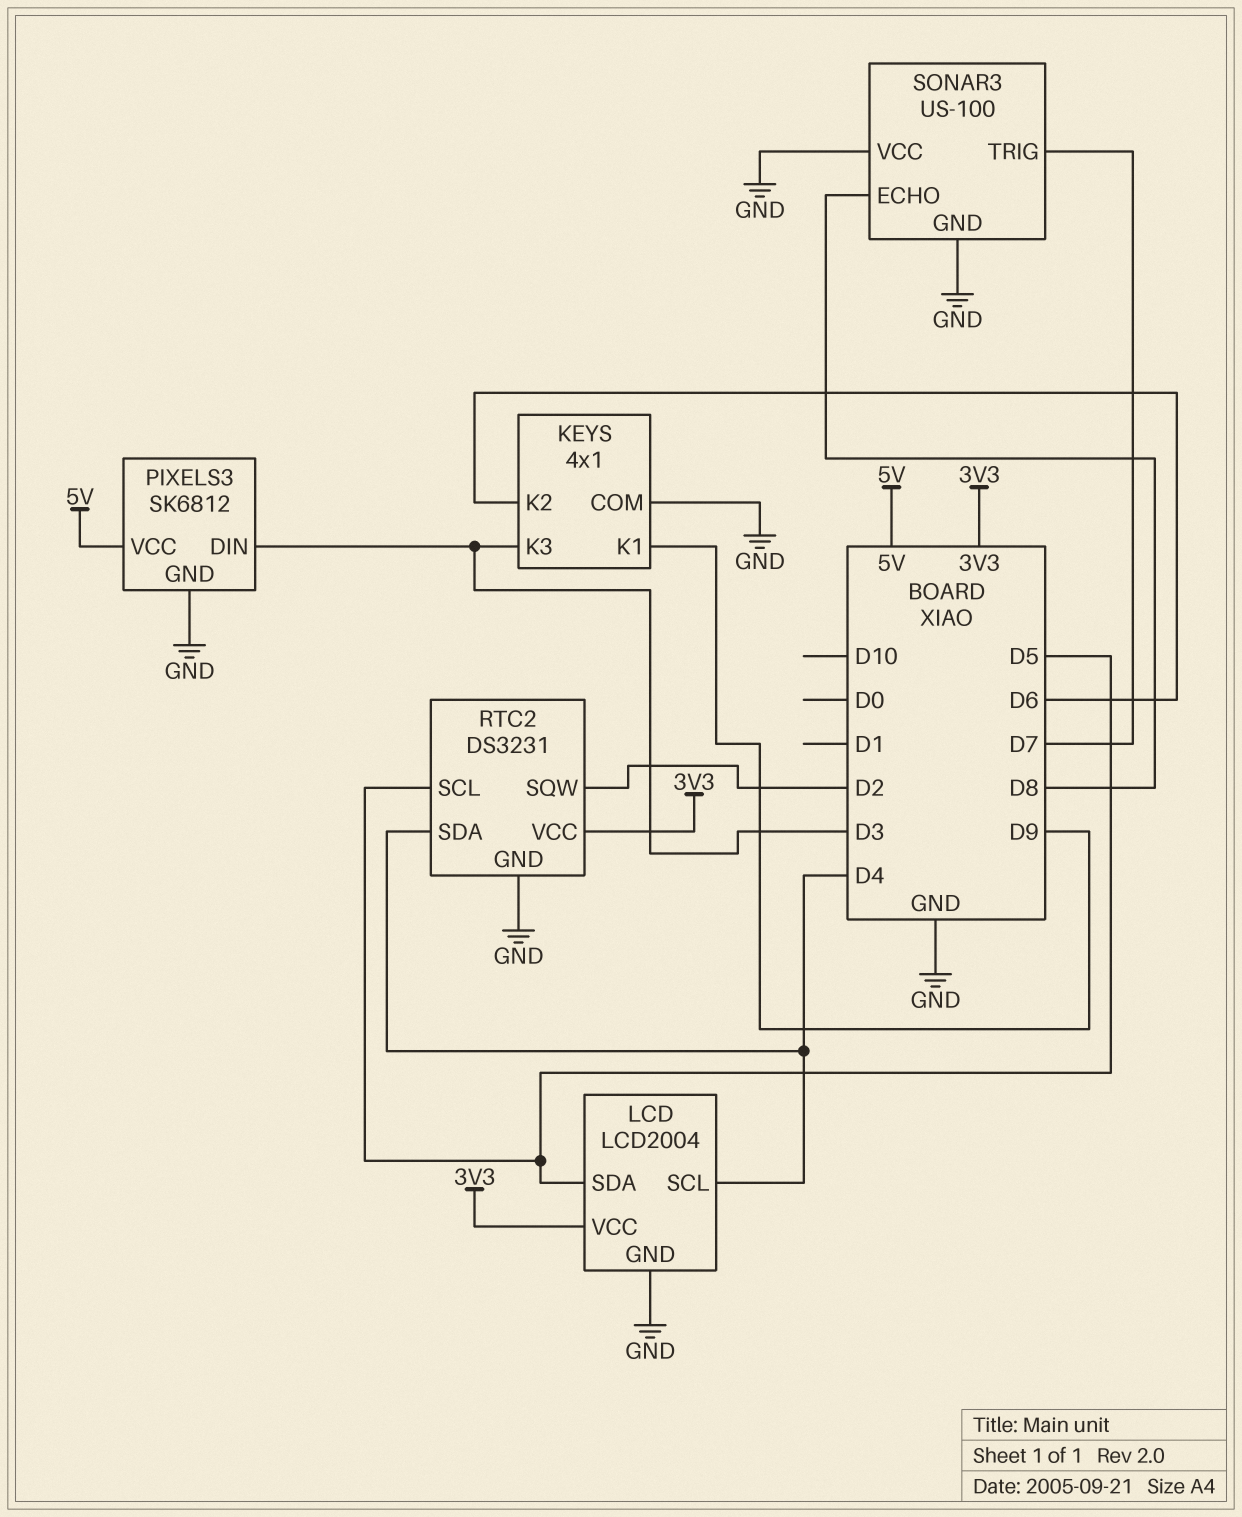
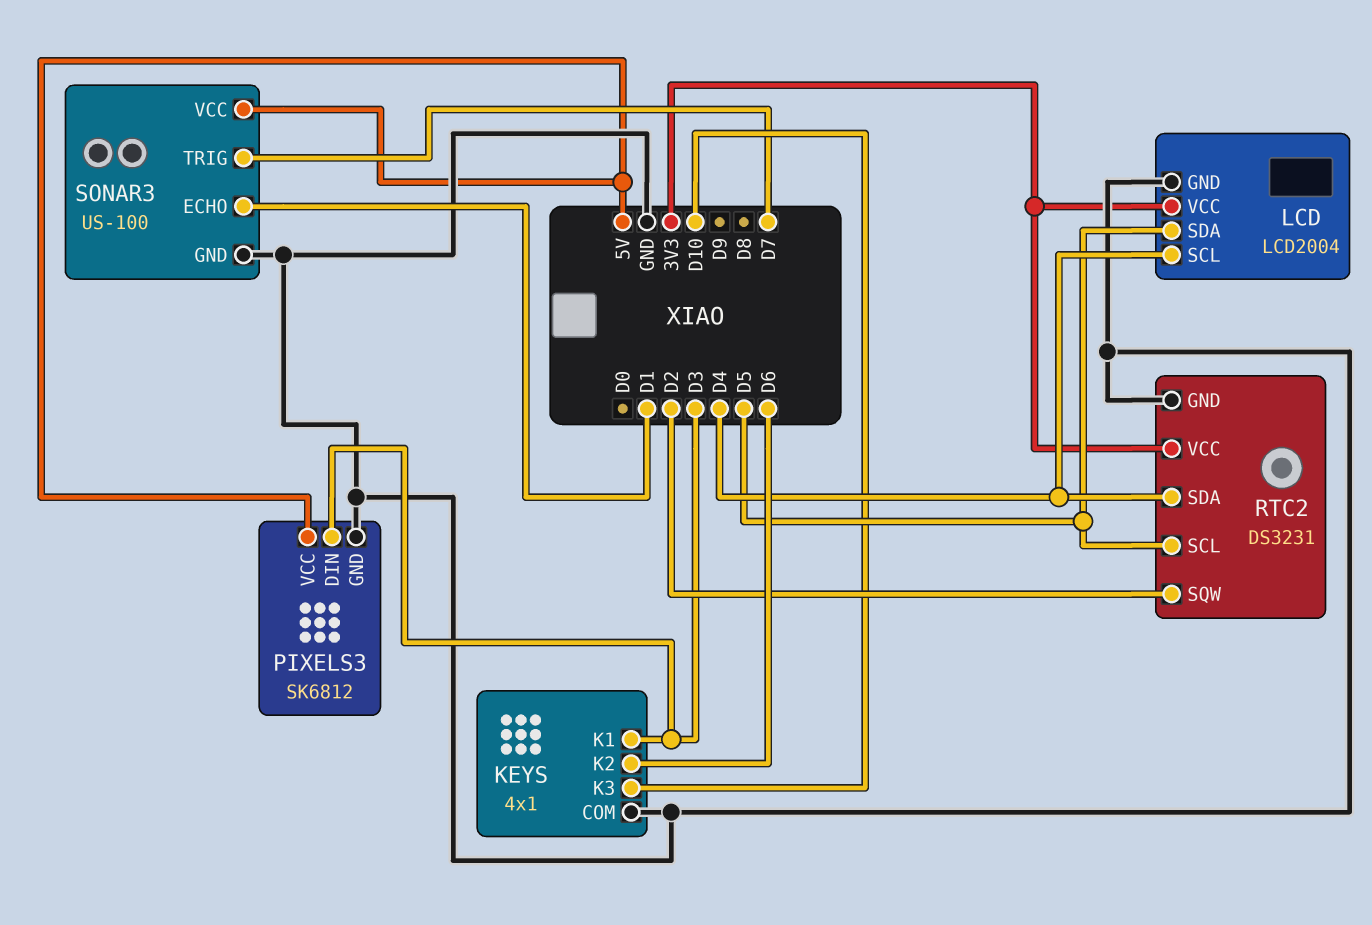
KEYS pin K1: D9 -> D3
KEYS pin K3: D3 -> D10
SONAR3 pin ECHO: D8 -> D1
SONAR3 pin VCC: GND -> 5V

